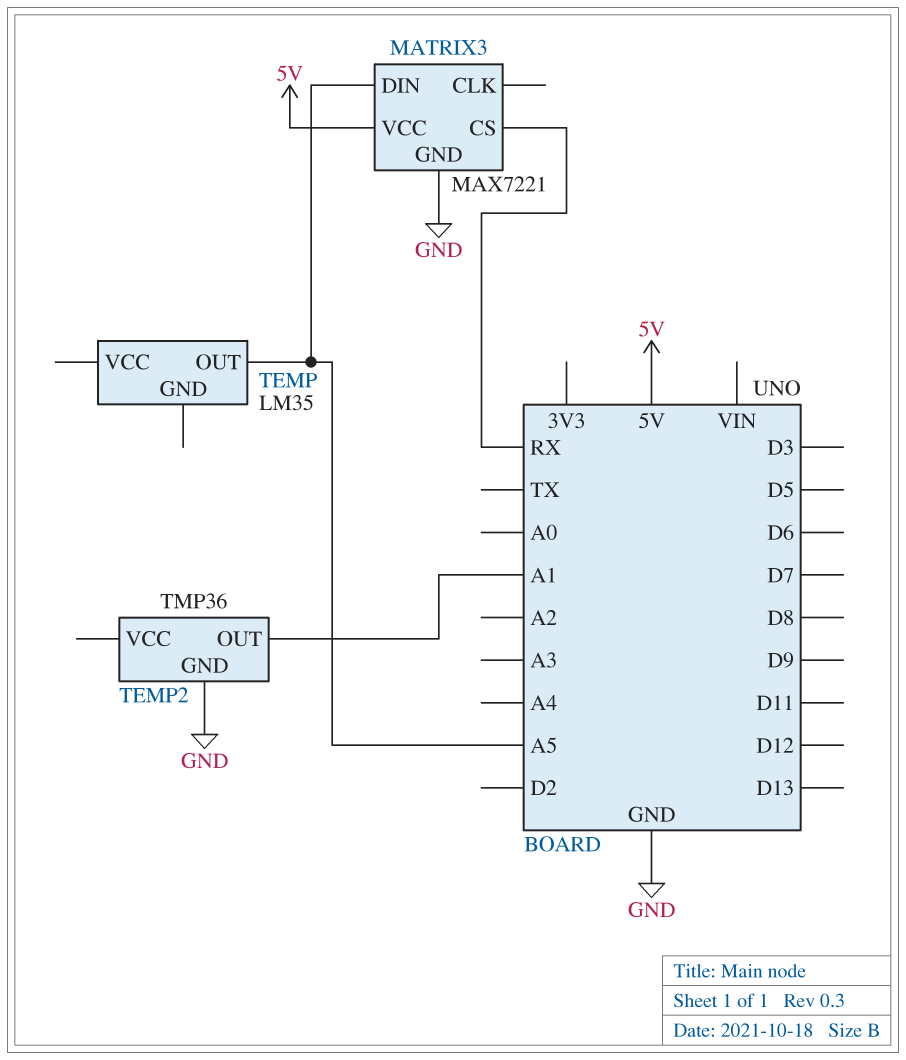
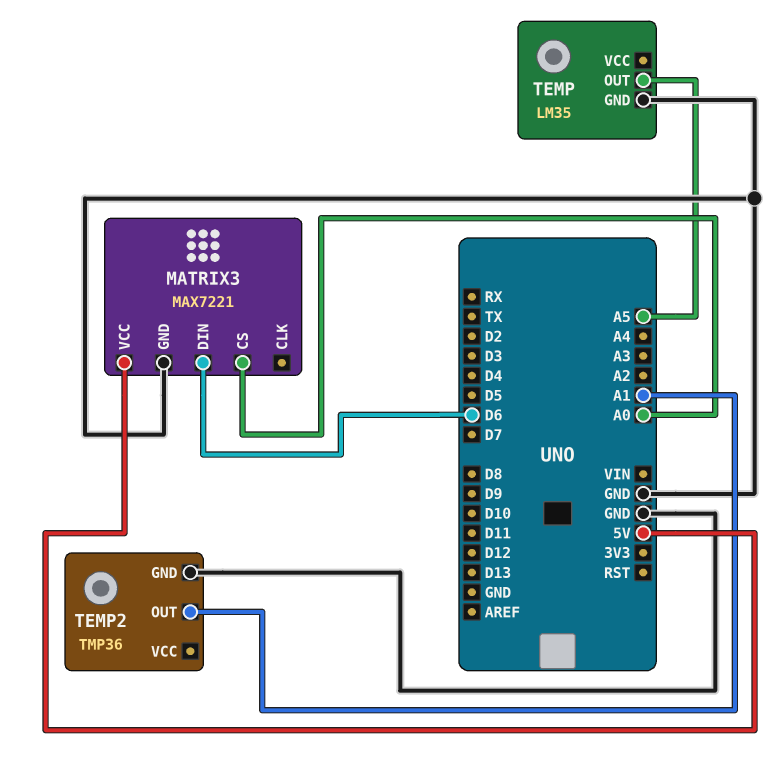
MATRIX3 pin CS: RX -> A0
MATRIX3 pin DIN: A5 -> D6
TEMP pin GND: none -> GND

